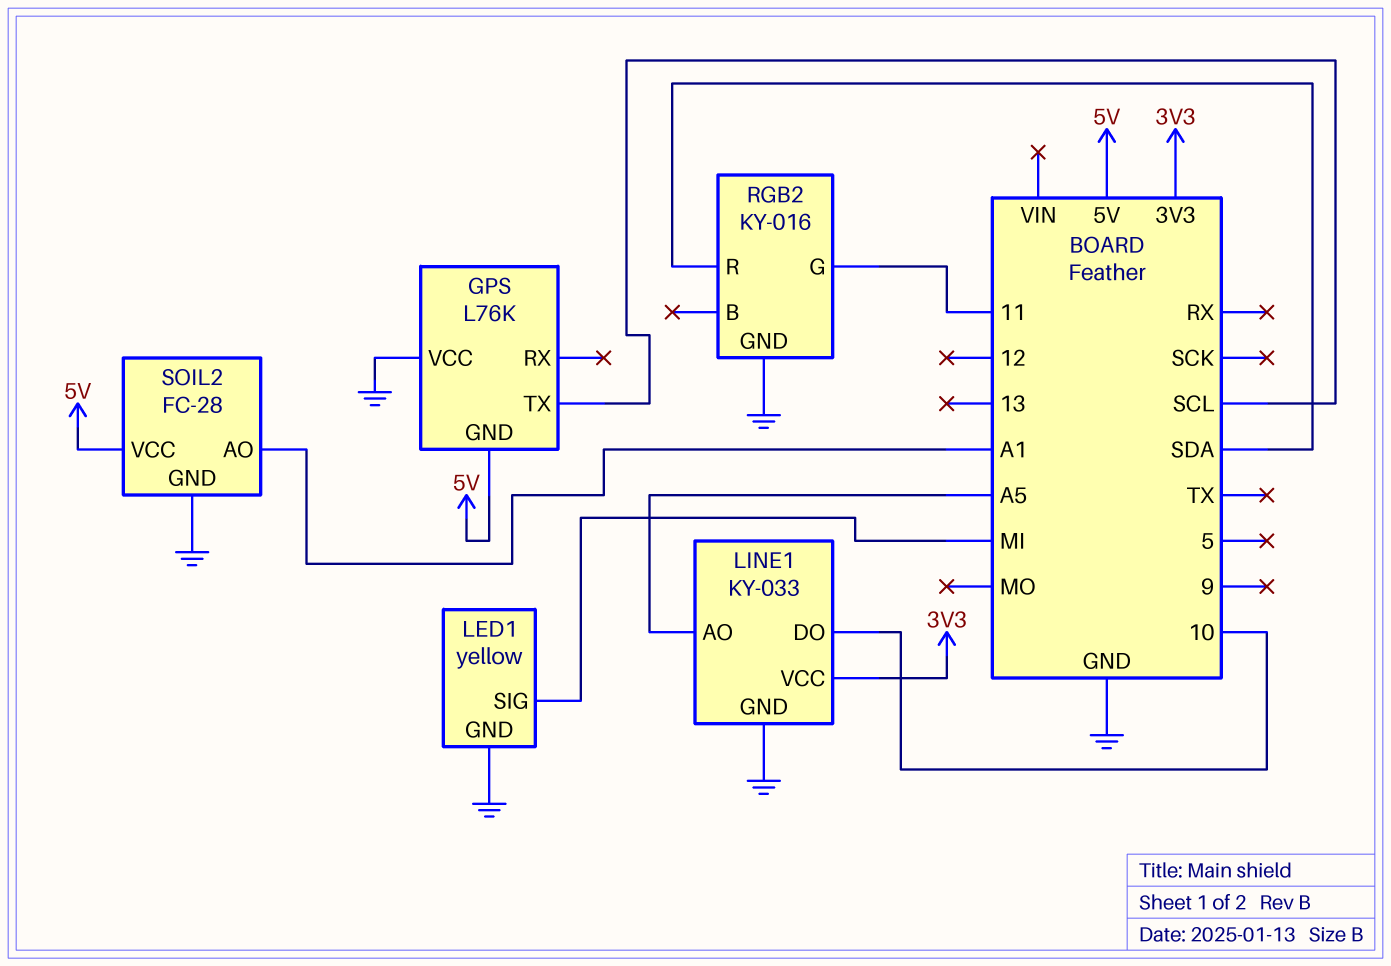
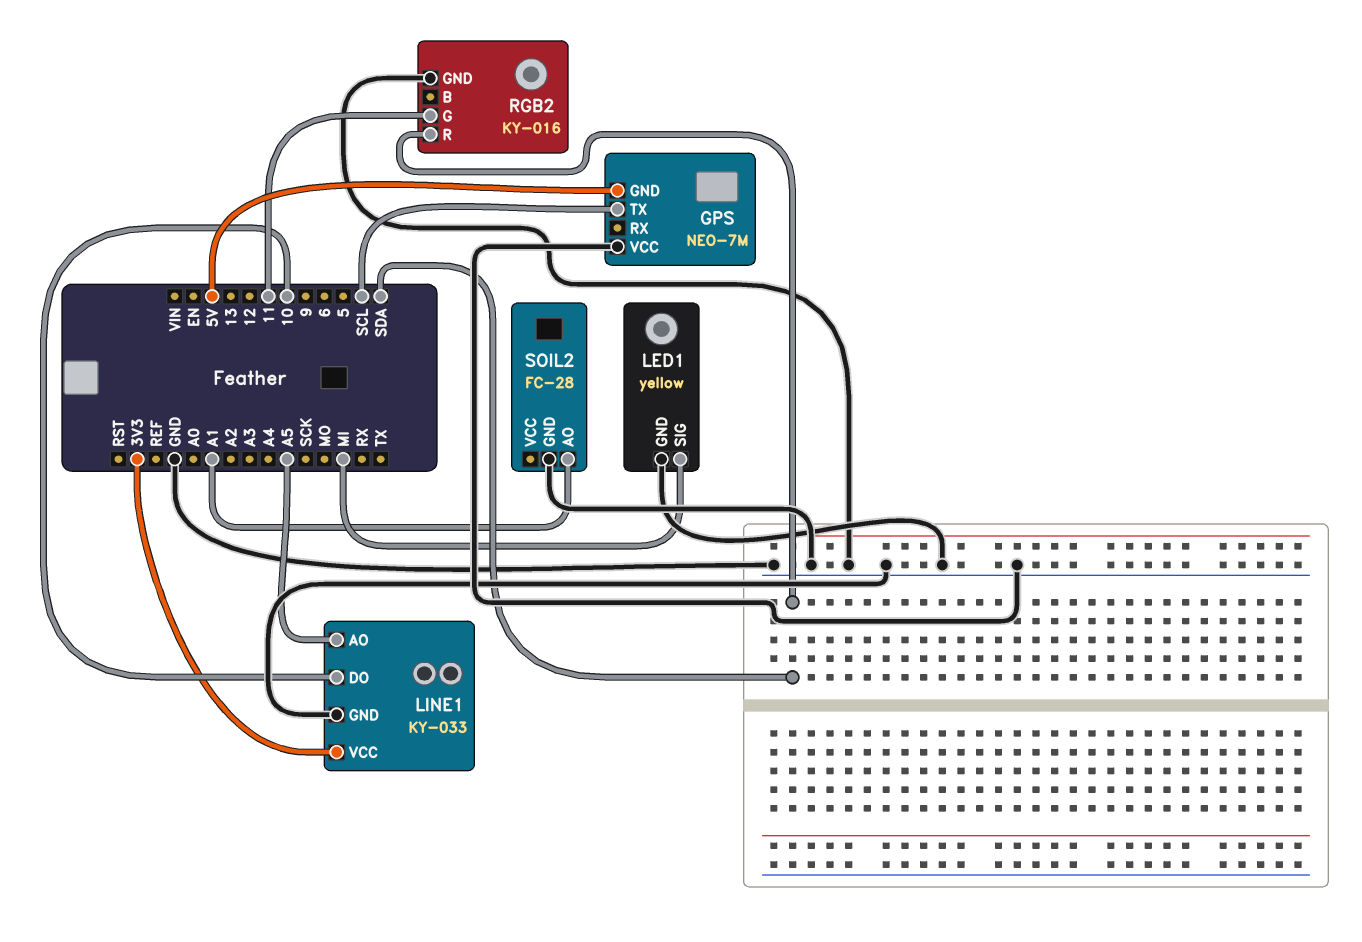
GPS: L76K -> NEO-7M
SOIL2 pin VCC: 5V -> none

